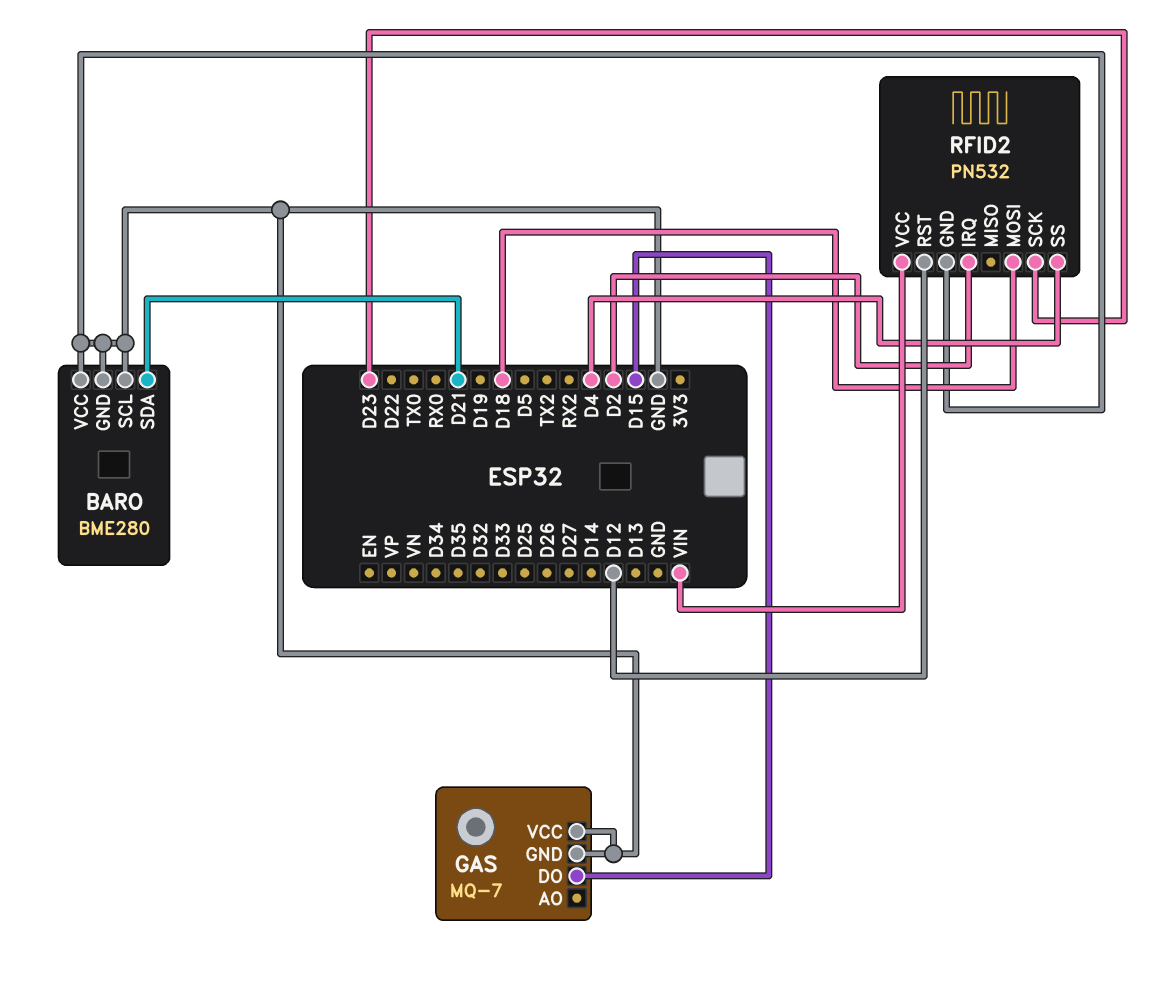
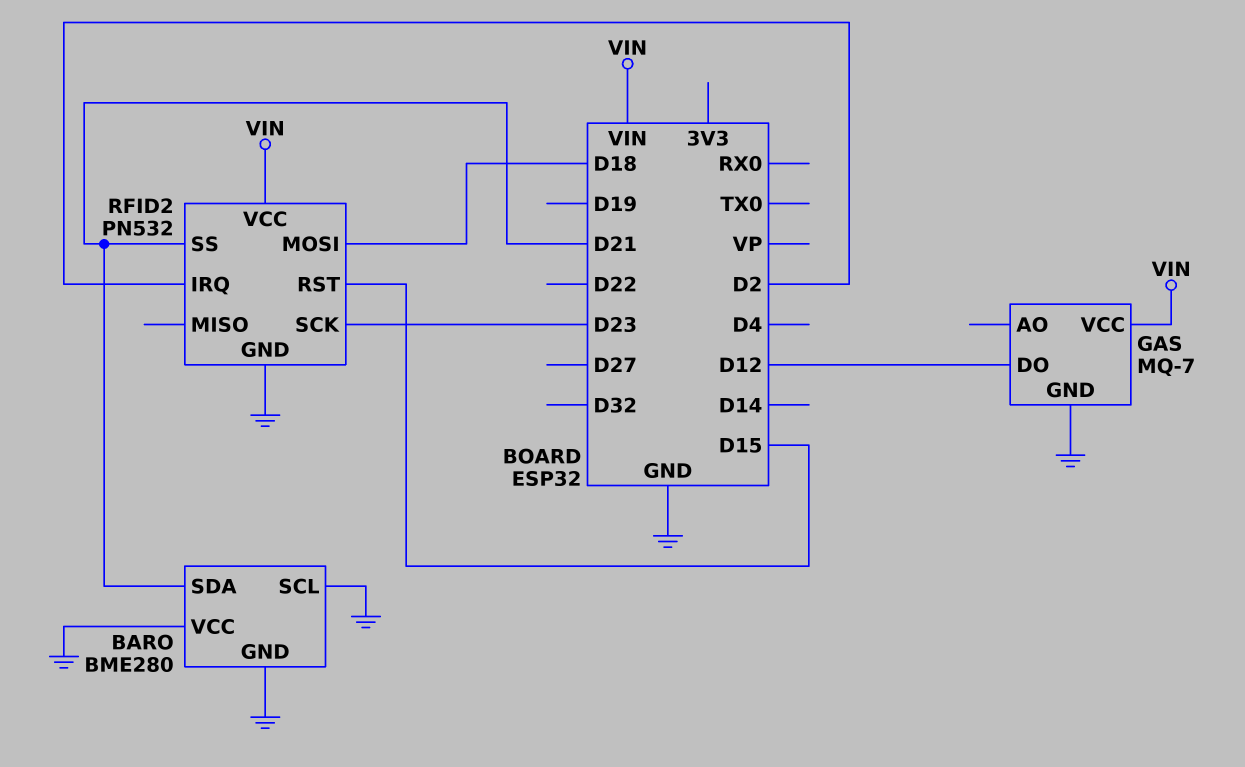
GAS pin DO: D15 -> D12
GAS pin VCC: GND -> VIN
RFID2 pin RST: D12 -> D15
RFID2 pin SS: D4 -> D21

